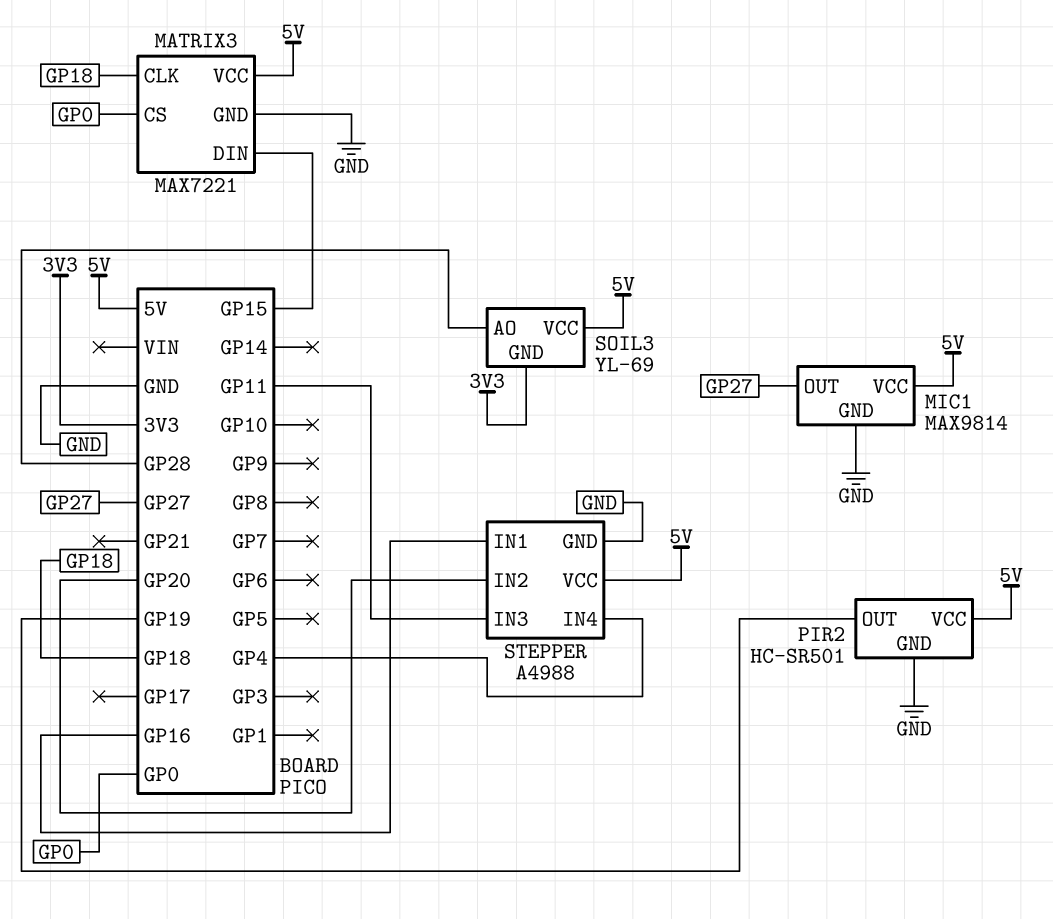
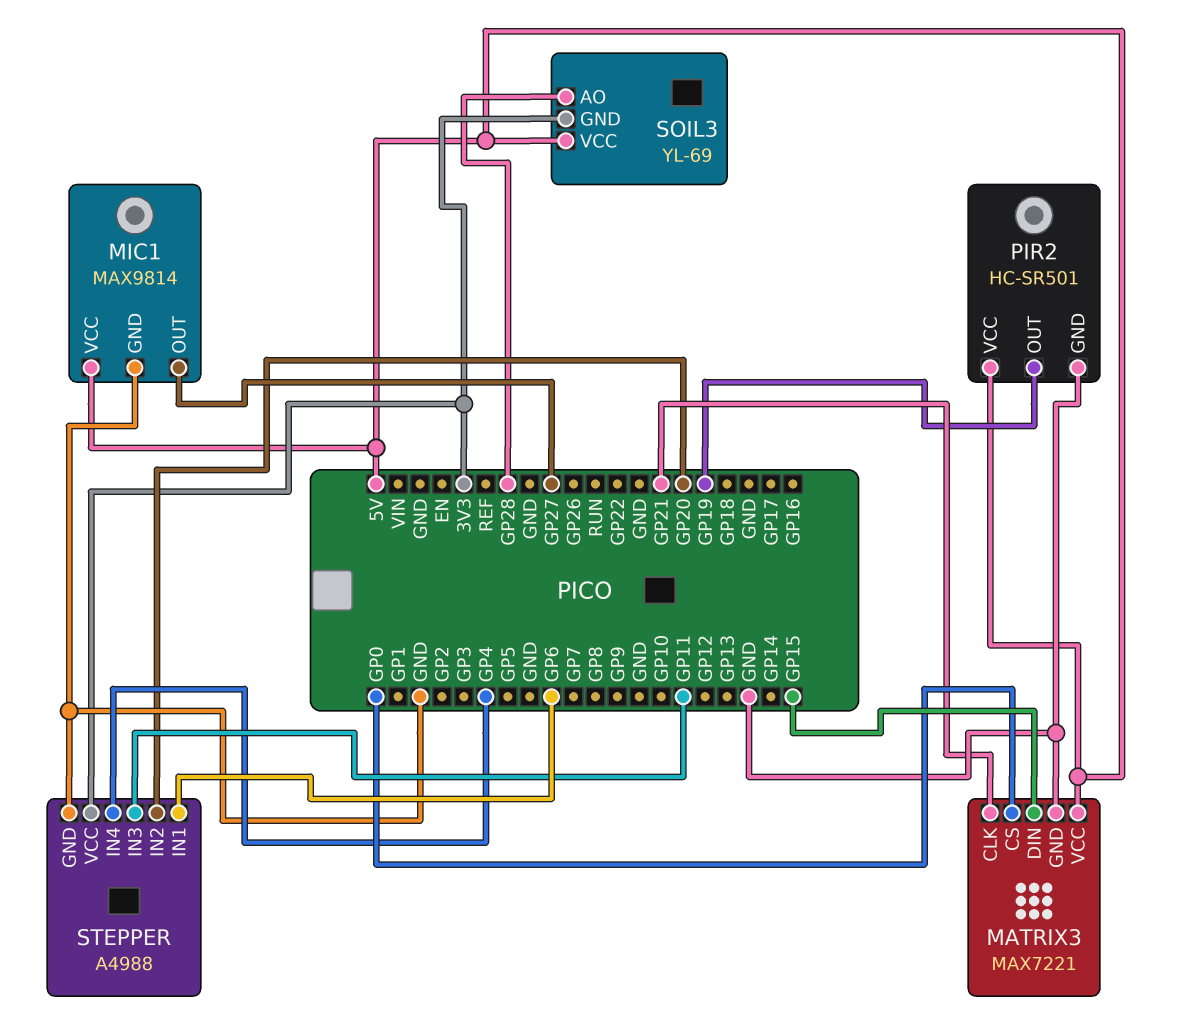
MATRIX3 pin CLK: GP18 -> GP21
STEPPER pin IN1: GP16 -> GP6
STEPPER pin VCC: 5V -> 3V3

